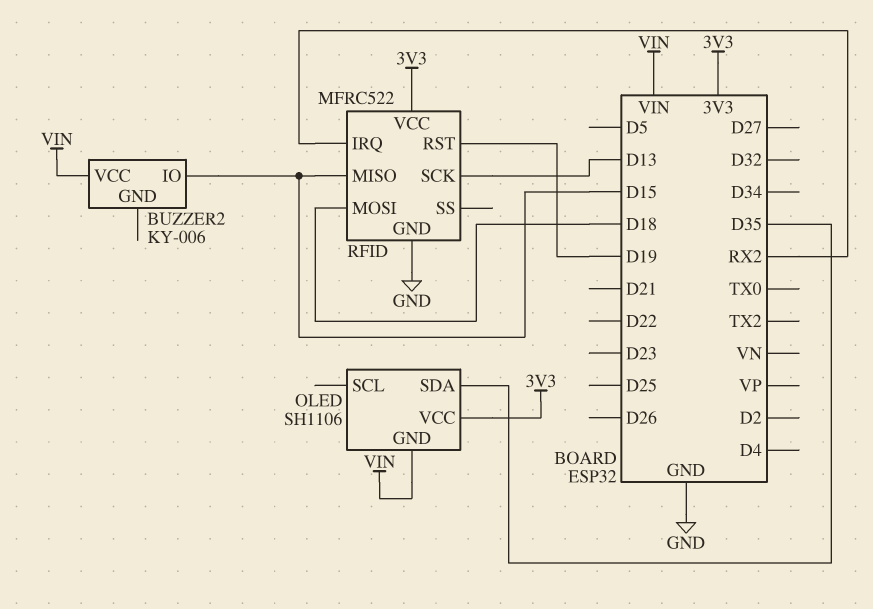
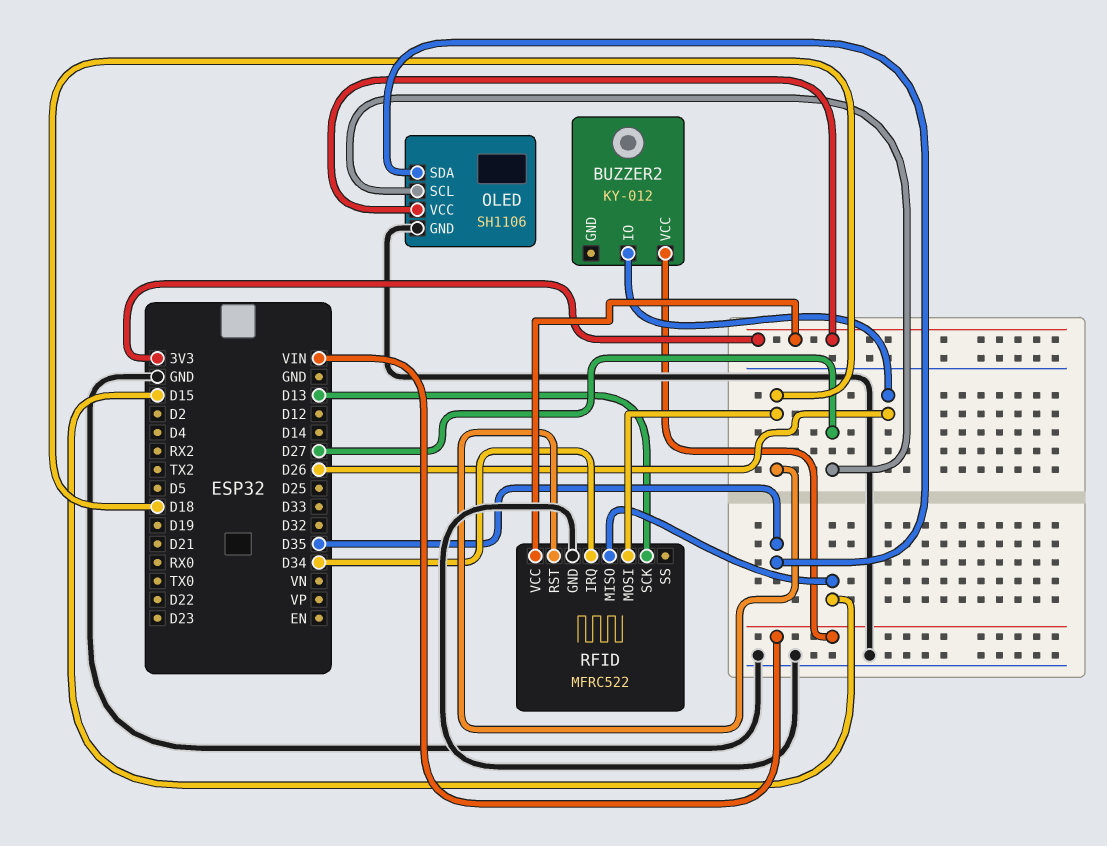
BUZZER2: KY-006 -> KY-012
BUZZER2 pin IO: D15 -> D26
OLED pin GND: VIN -> GND
OLED pin SCL: none -> D27
RFID pin IRQ: RX2 -> D34
RFID pin RST: D19 -> D18

